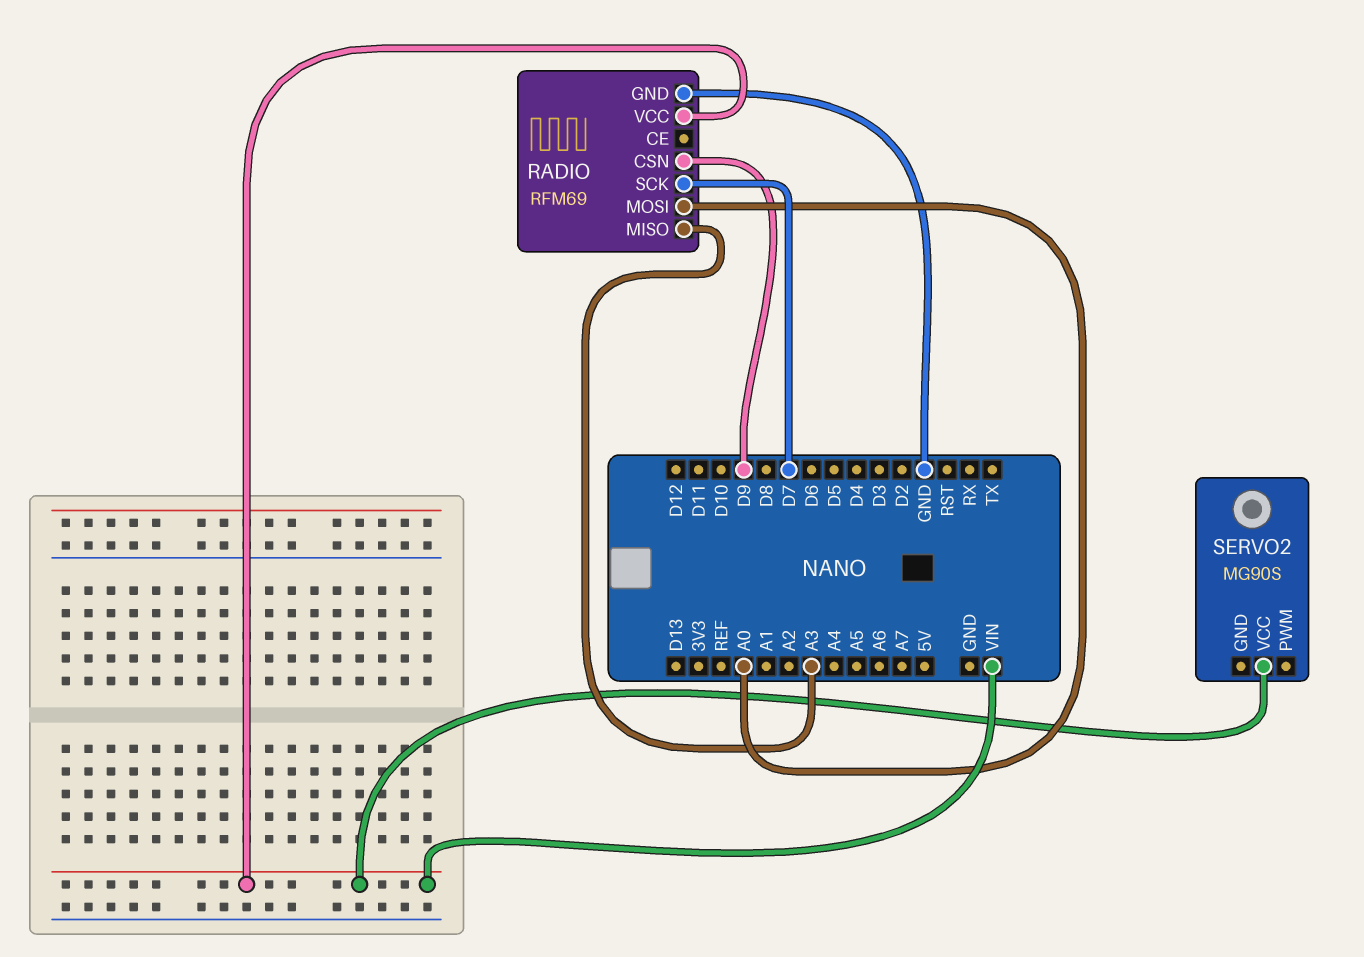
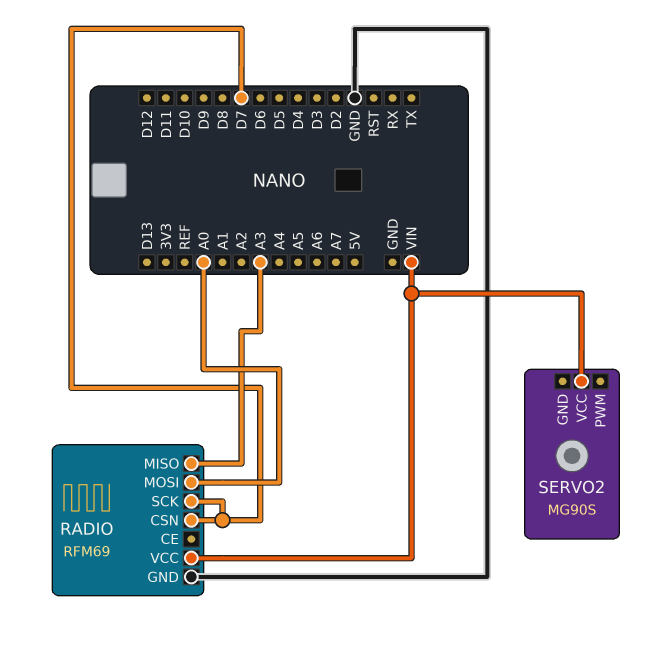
RADIO pin CSN: D9 -> D7

